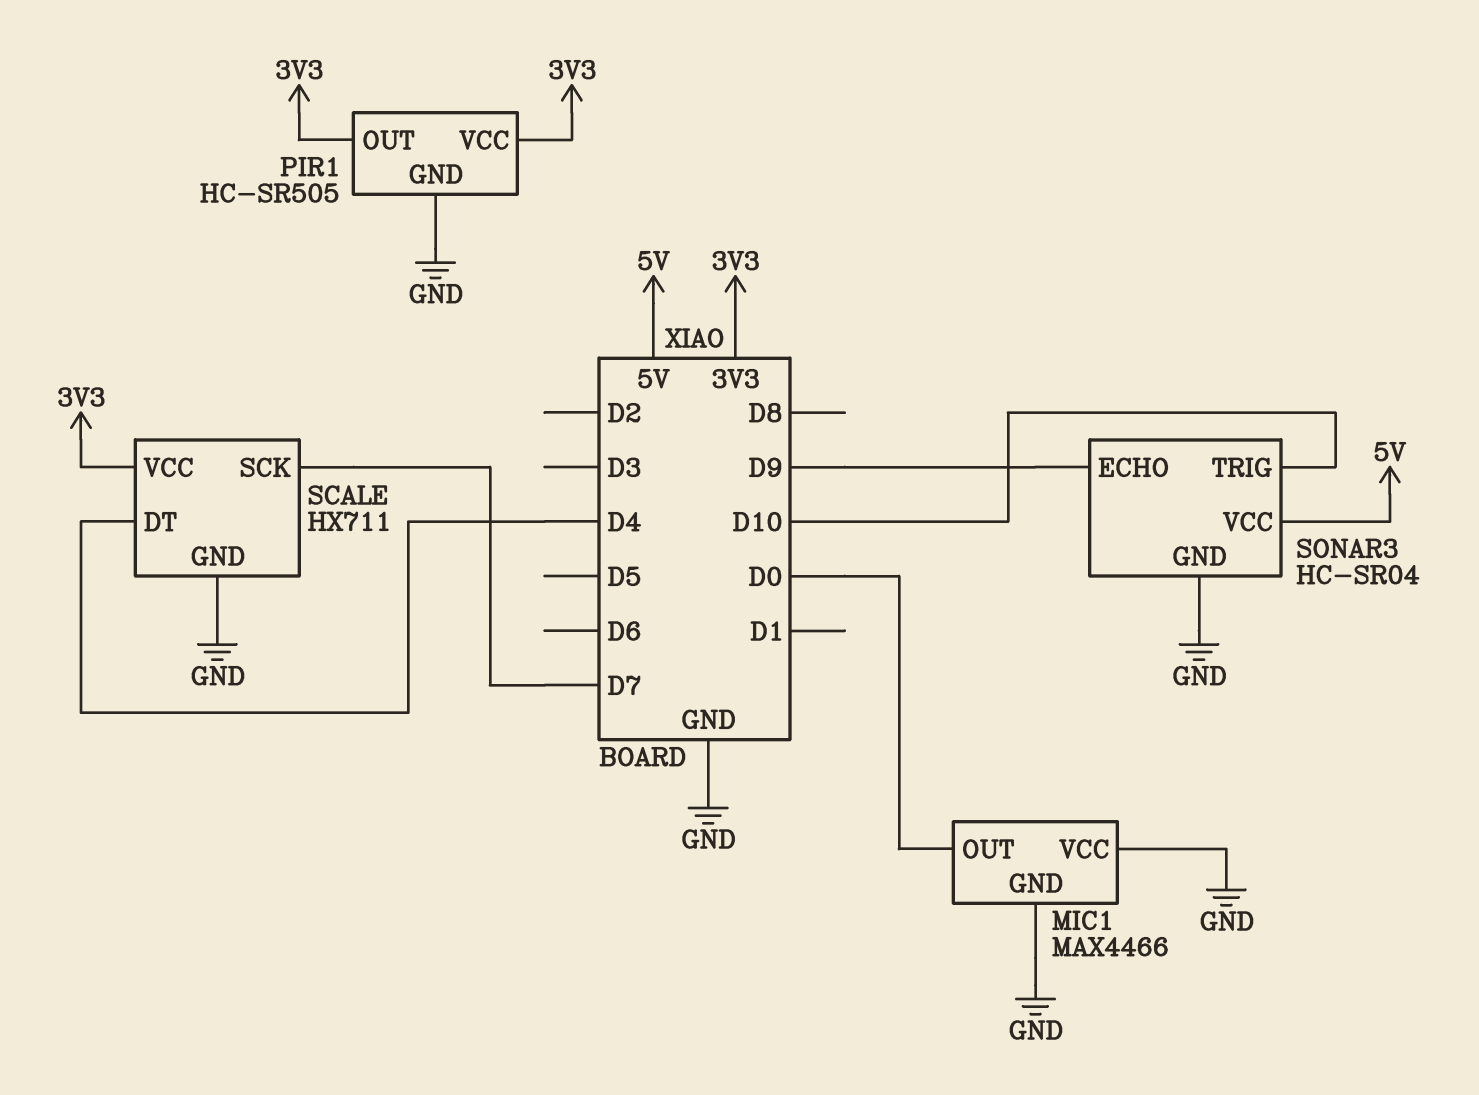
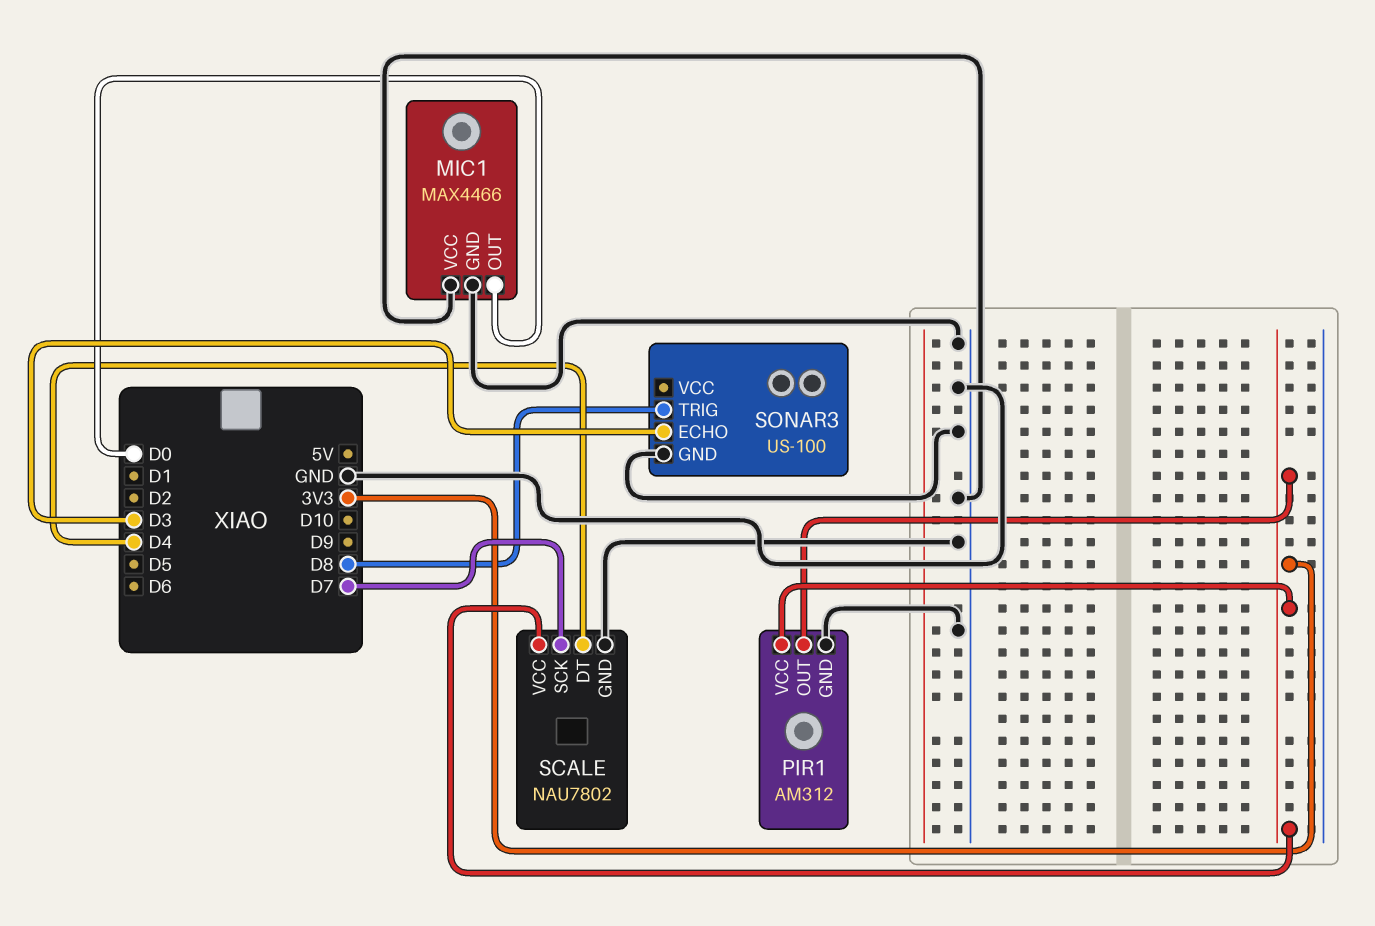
PIR1: HC-SR505 -> AM312
SCALE: HX711 -> NAU7802
SONAR3: HC-SR04 -> US-100
SONAR3 pin ECHO: D9 -> D3
SONAR3 pin TRIG: D10 -> D8
SONAR3 pin VCC: 5V -> none

